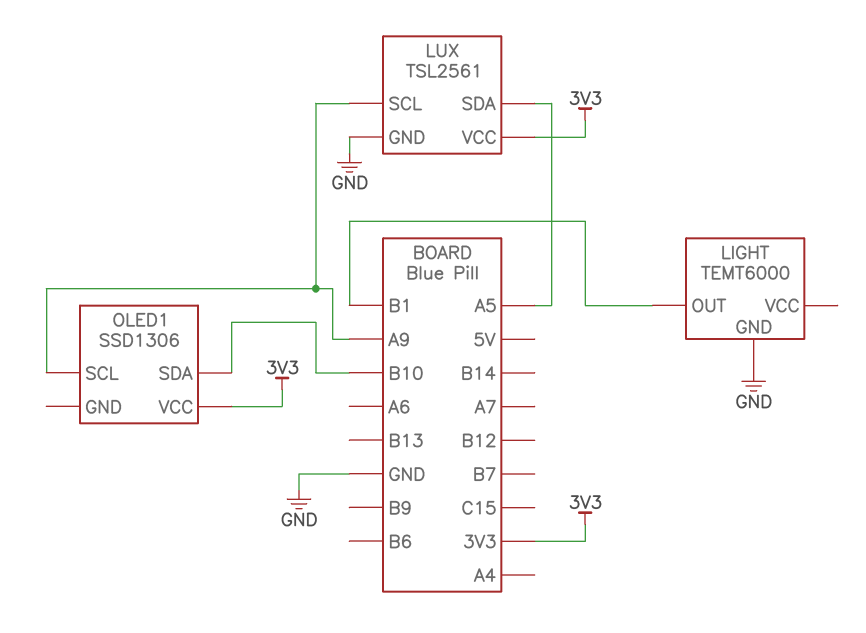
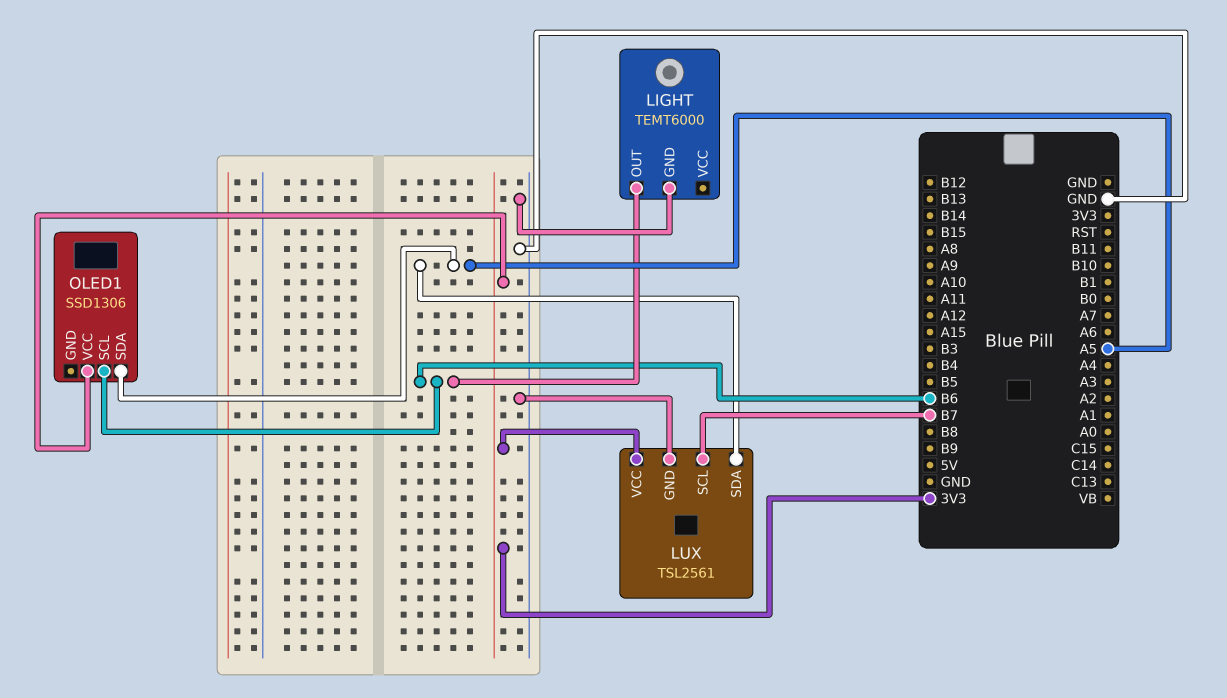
LIGHT pin OUT: B1 -> B6
LUX pin SCL: A9 -> B7
OLED1 pin SCL: A9 -> B6
OLED1 pin SDA: B10 -> A5

